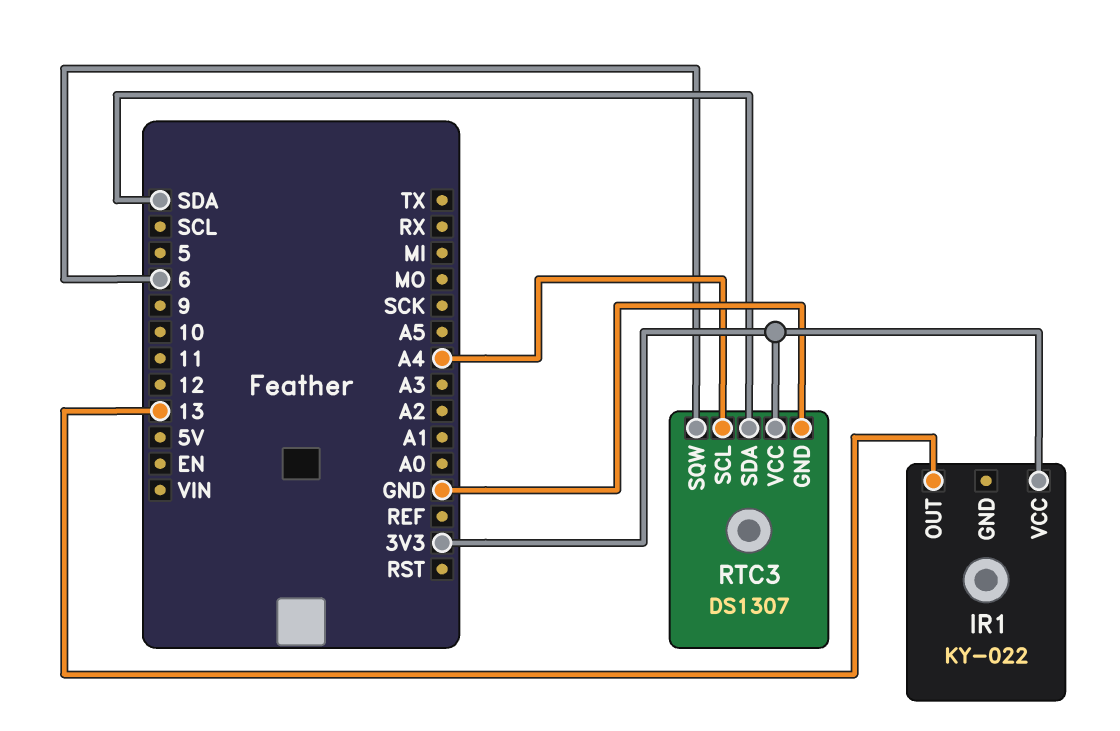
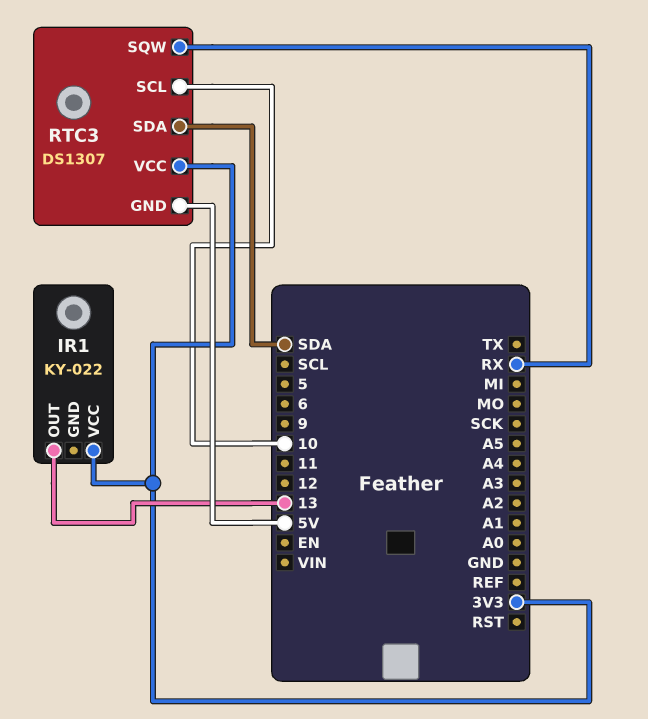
RTC3 pin GND: GND -> 5V
RTC3 pin SCL: A4 -> 10
RTC3 pin SQW: 6 -> RX

